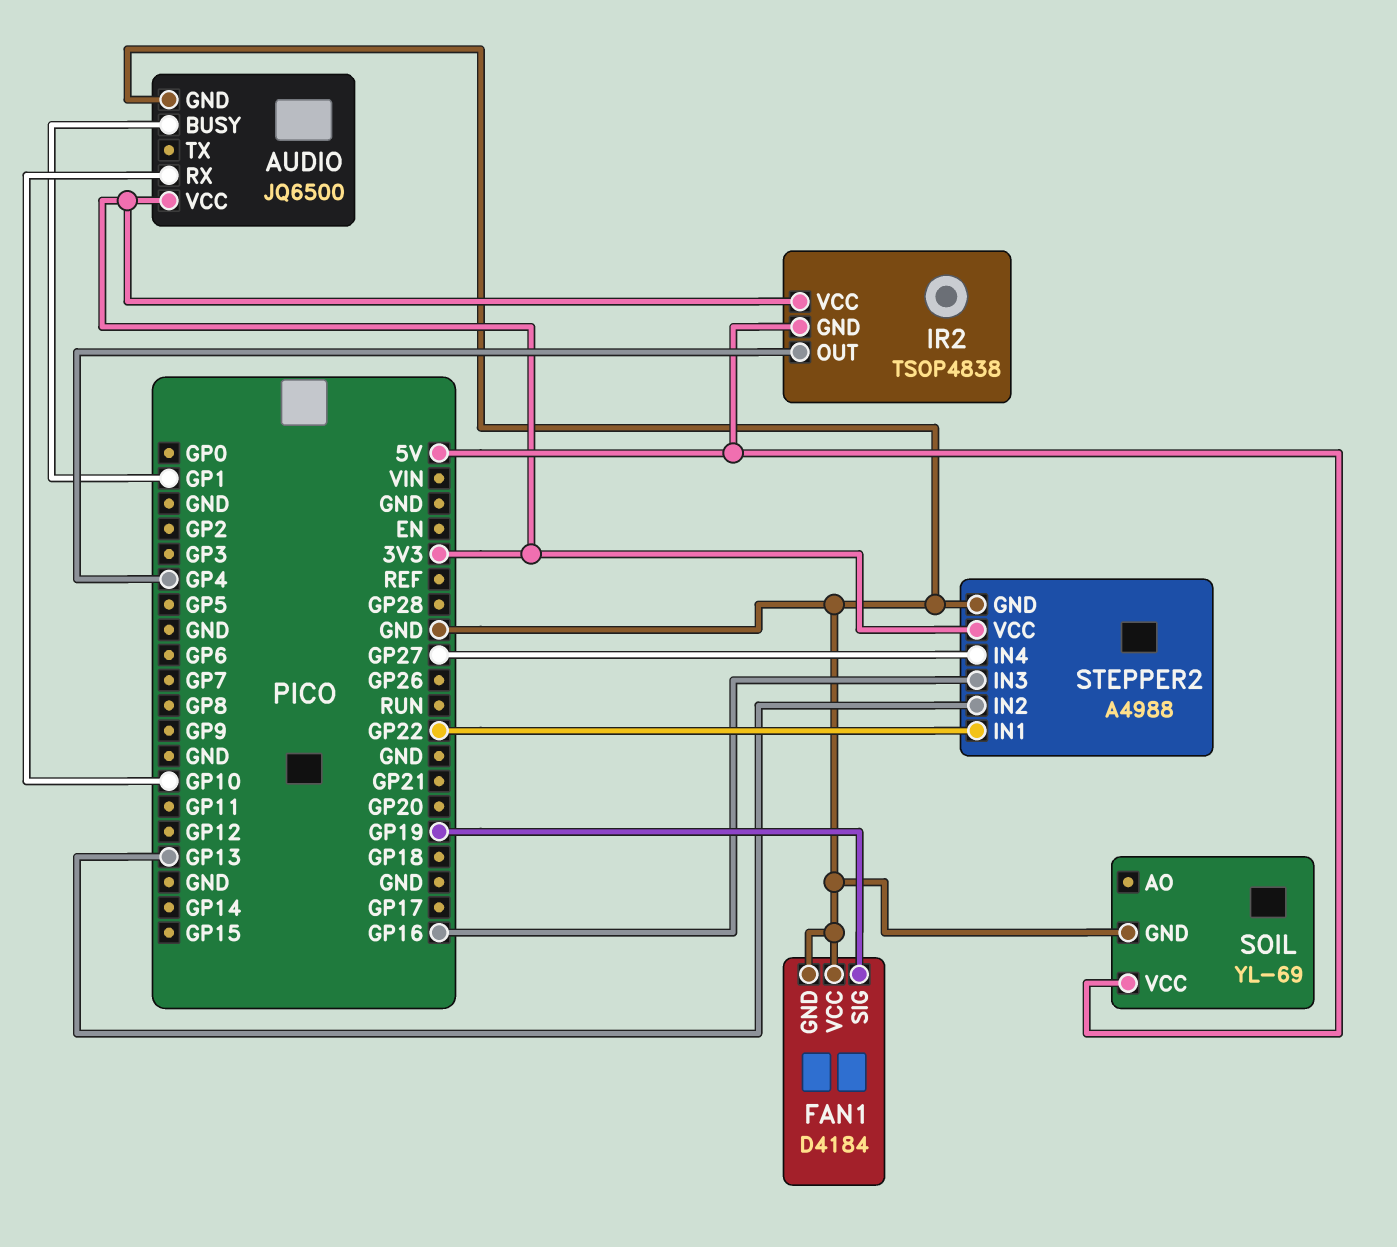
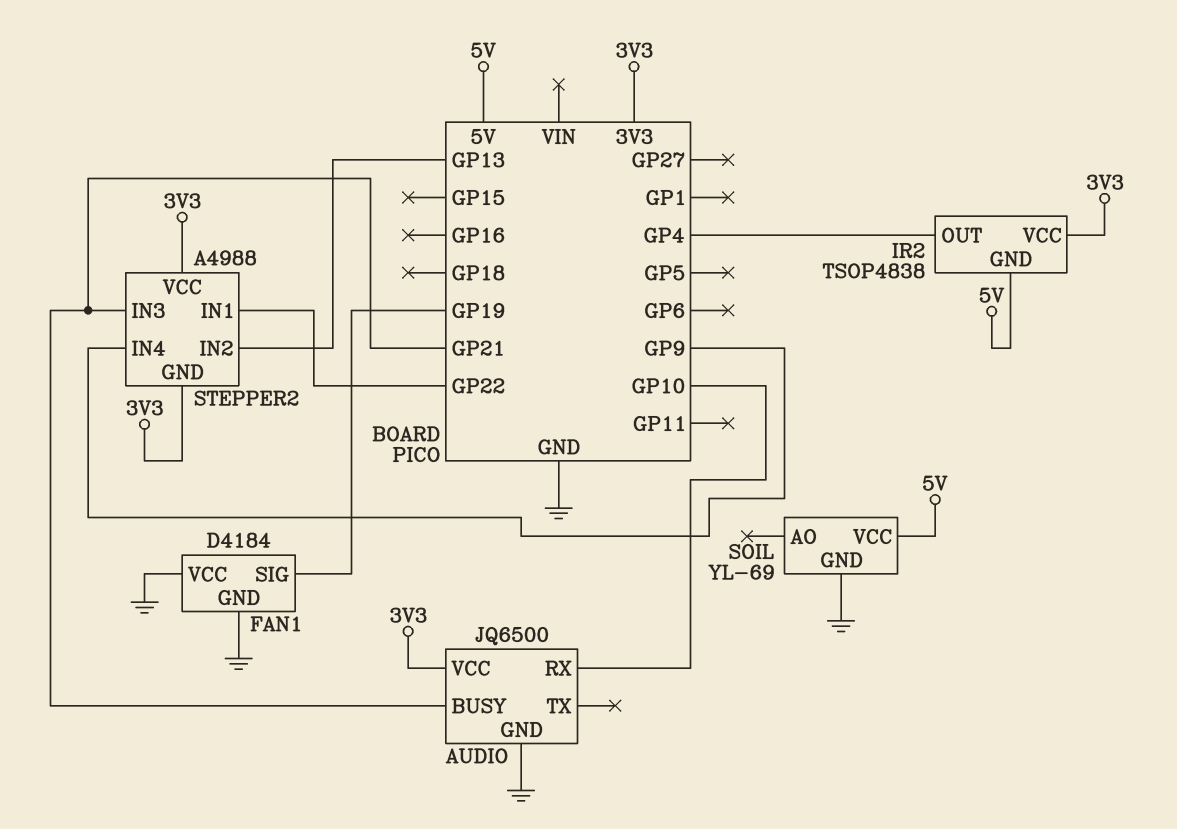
AUDIO pin BUSY: GP1 -> GP21
STEPPER2 pin GND: GND -> 3V3
STEPPER2 pin IN3: GP16 -> GP21
STEPPER2 pin IN4: GP27 -> GP9

